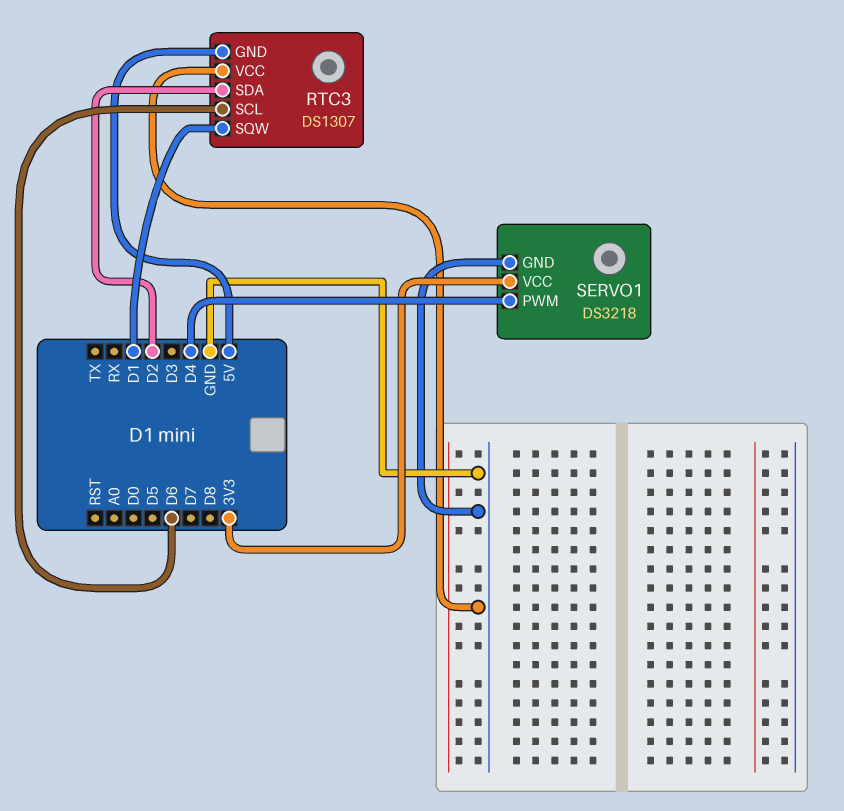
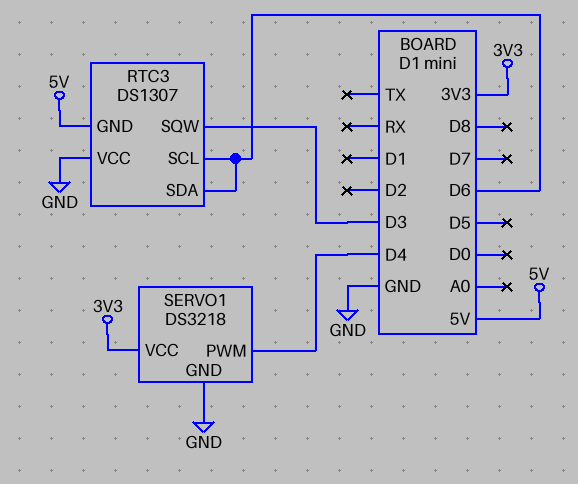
RTC3 pin SDA: D2 -> D6
RTC3 pin SQW: D1 -> D3

